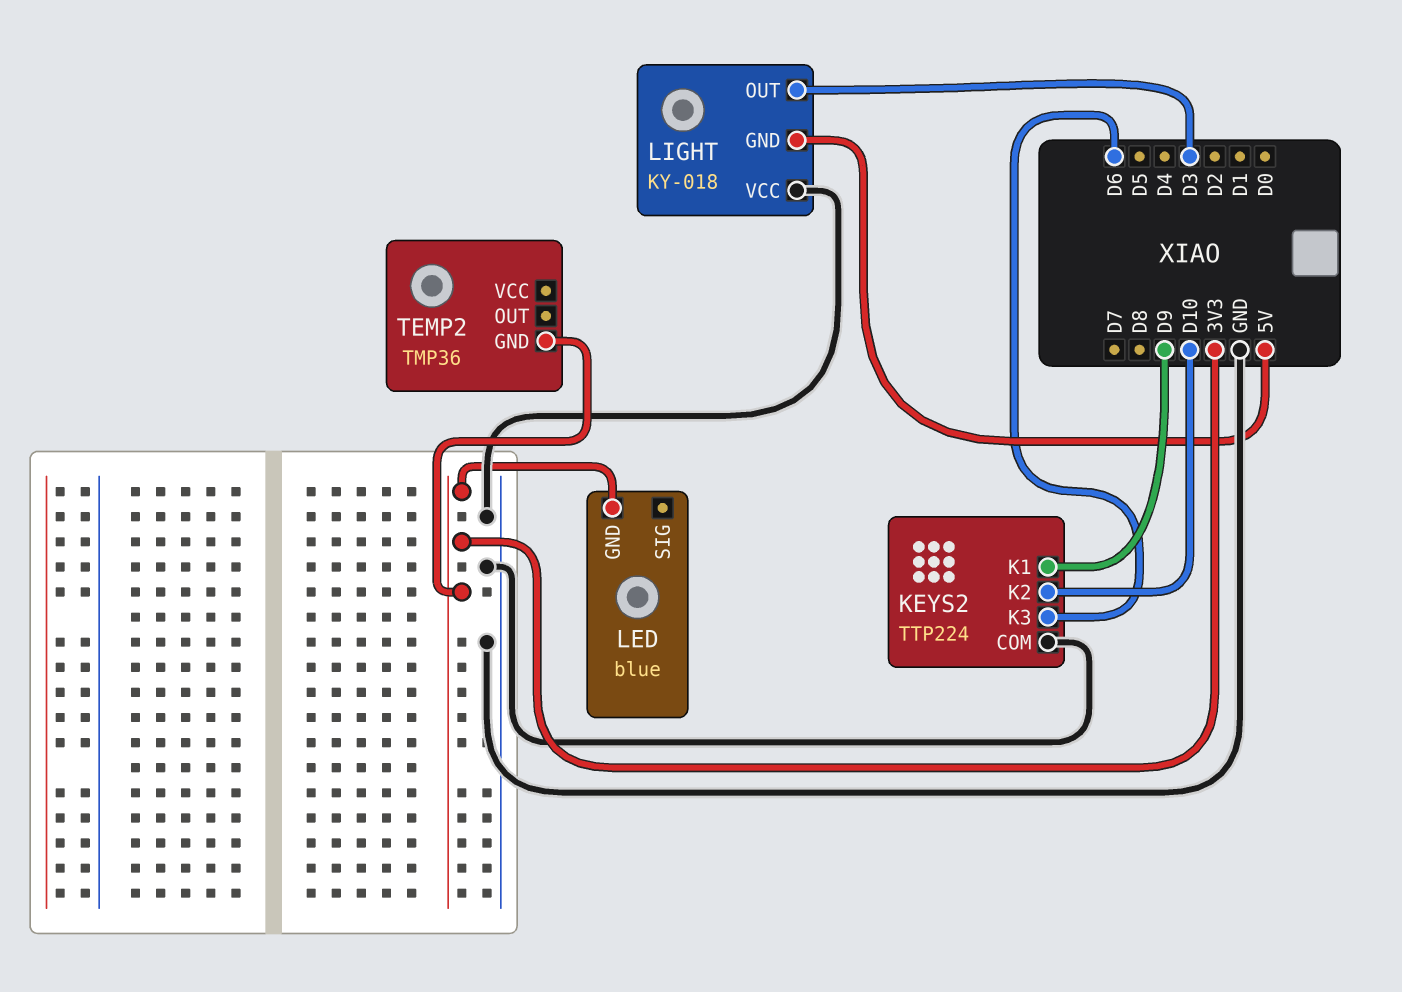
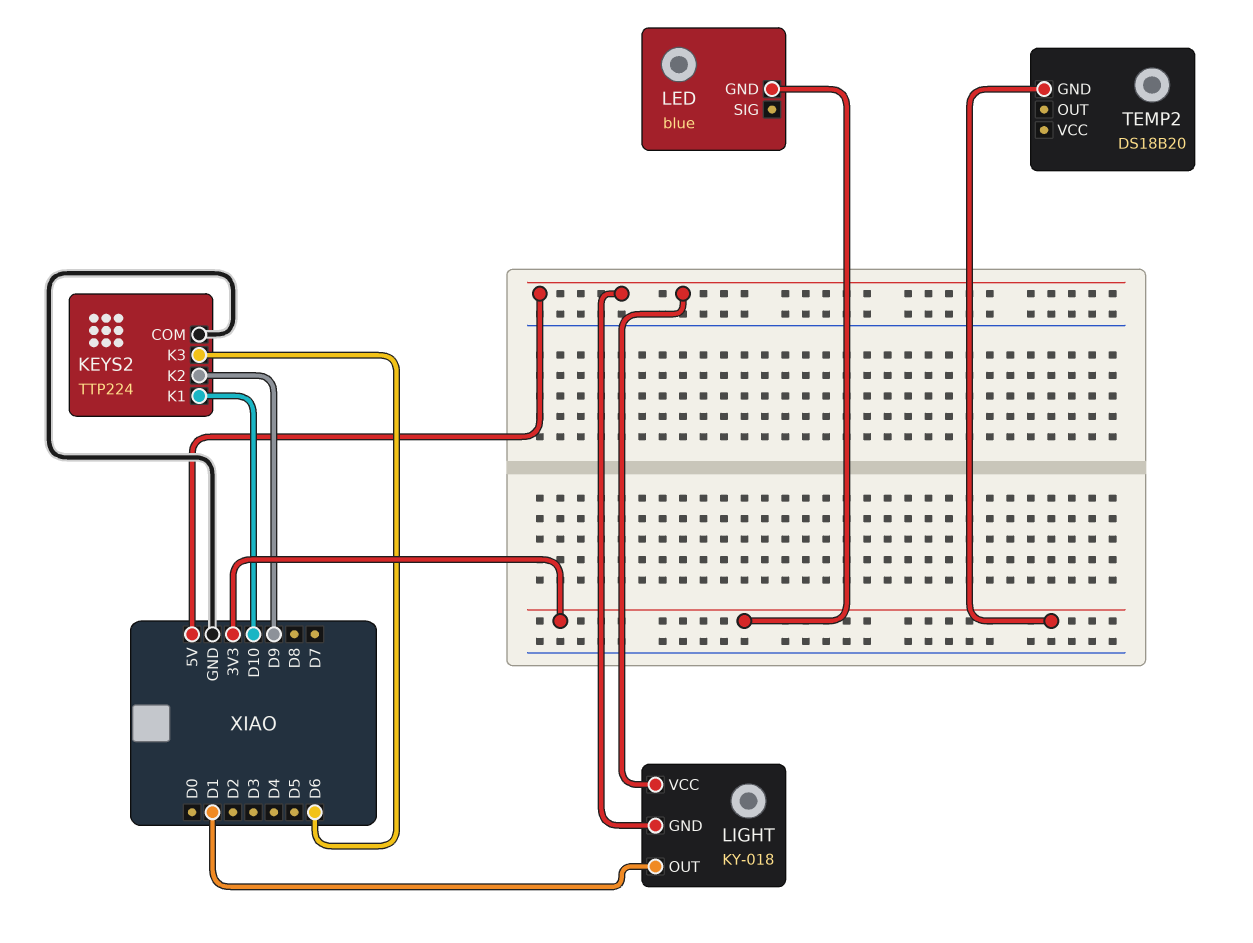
KEYS2 pin K1: D9 -> D10
KEYS2 pin K2: D10 -> D9
LIGHT pin OUT: D3 -> D1
LIGHT pin VCC: GND -> 5V
TEMP2: TMP36 -> DS18B20

